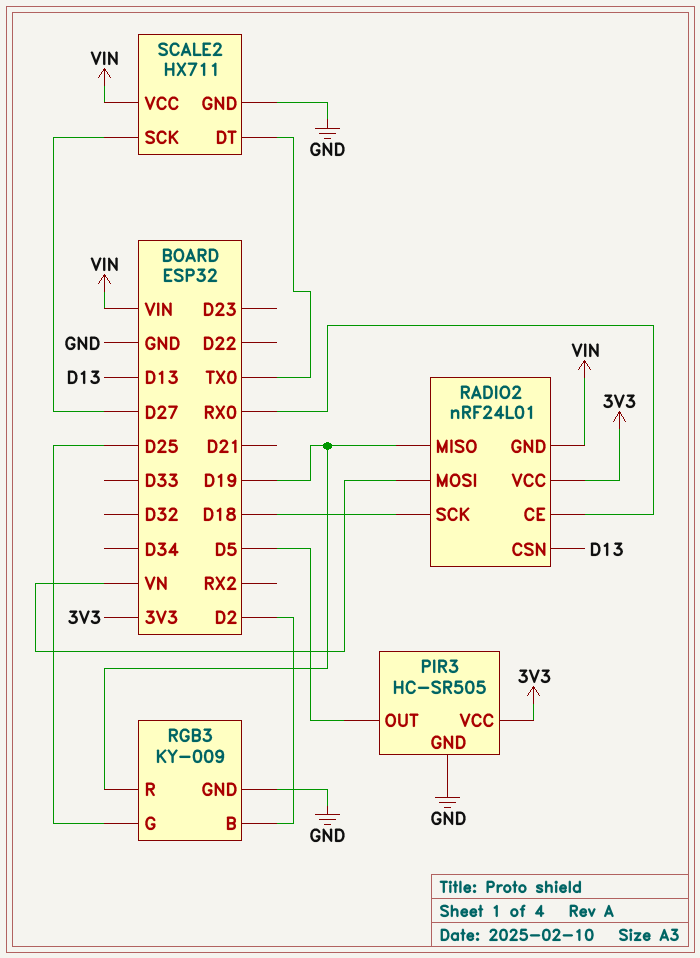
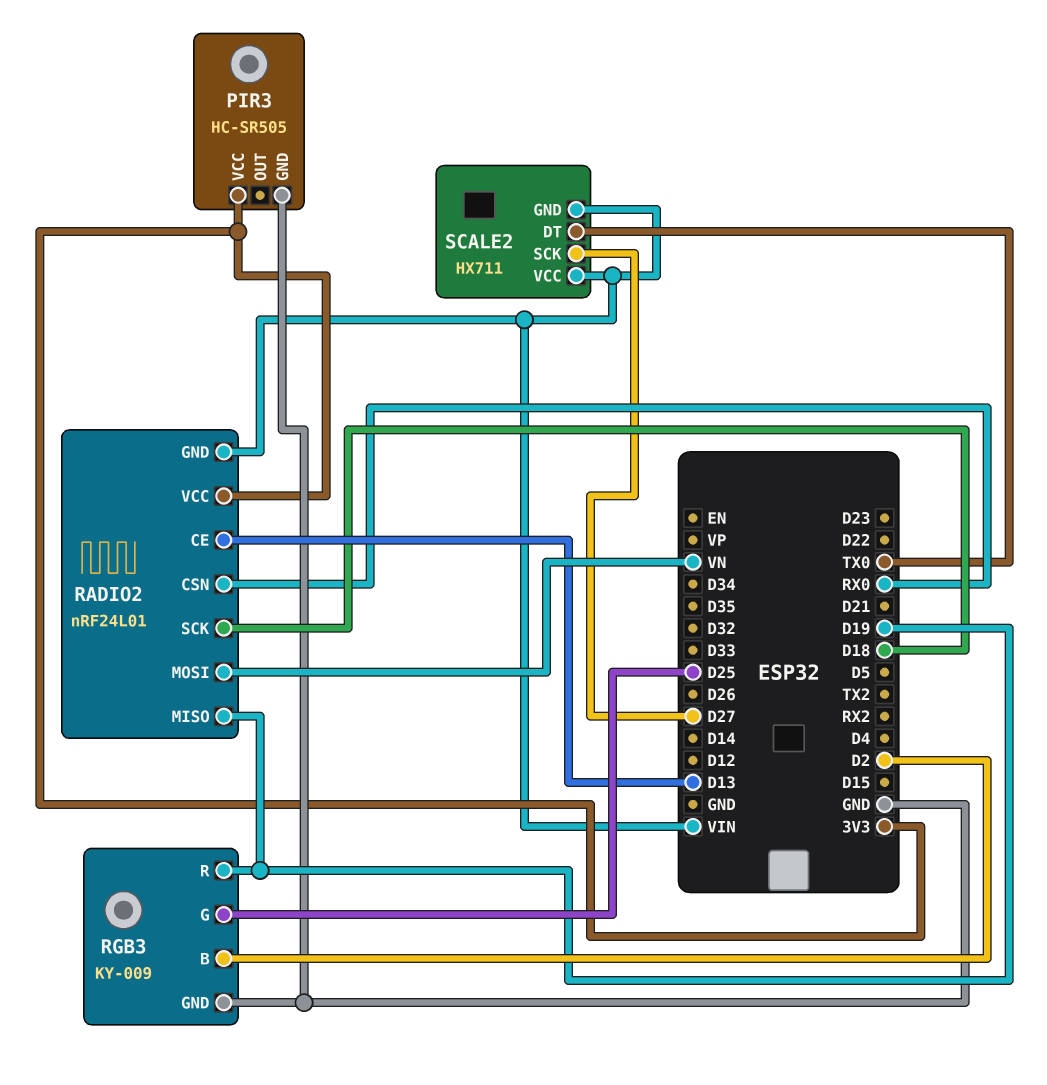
PIR3 pin OUT: D5 -> none
RADIO2 pin CE: RX0 -> D13
RADIO2 pin CSN: D13 -> RX0
SCALE2 pin GND: GND -> VIN

